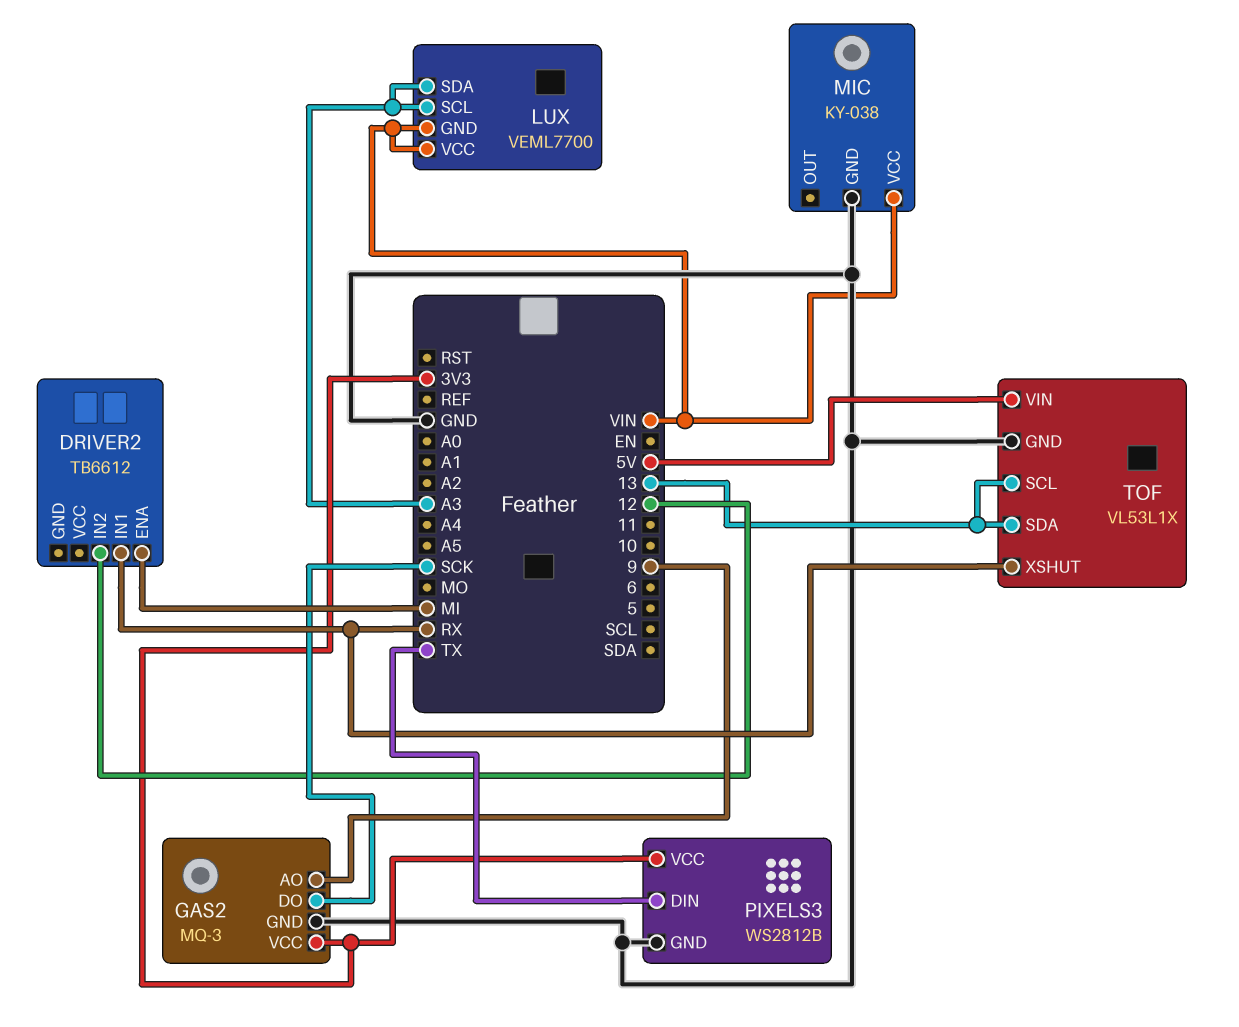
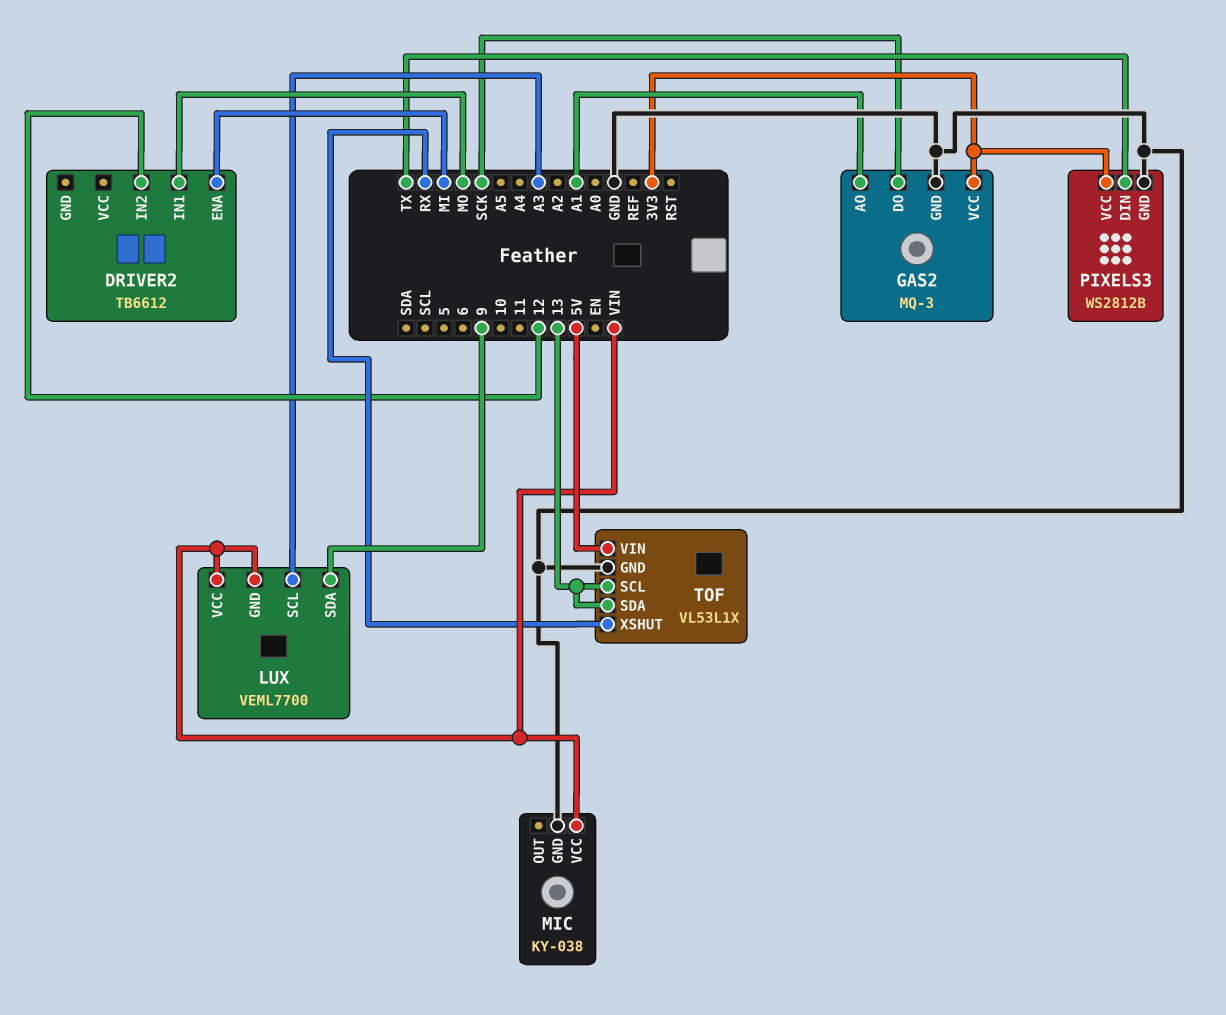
DRIVER2 pin IN1: RX -> MO
GAS2 pin AO: 9 -> A1
LUX pin SDA: A3 -> 9

